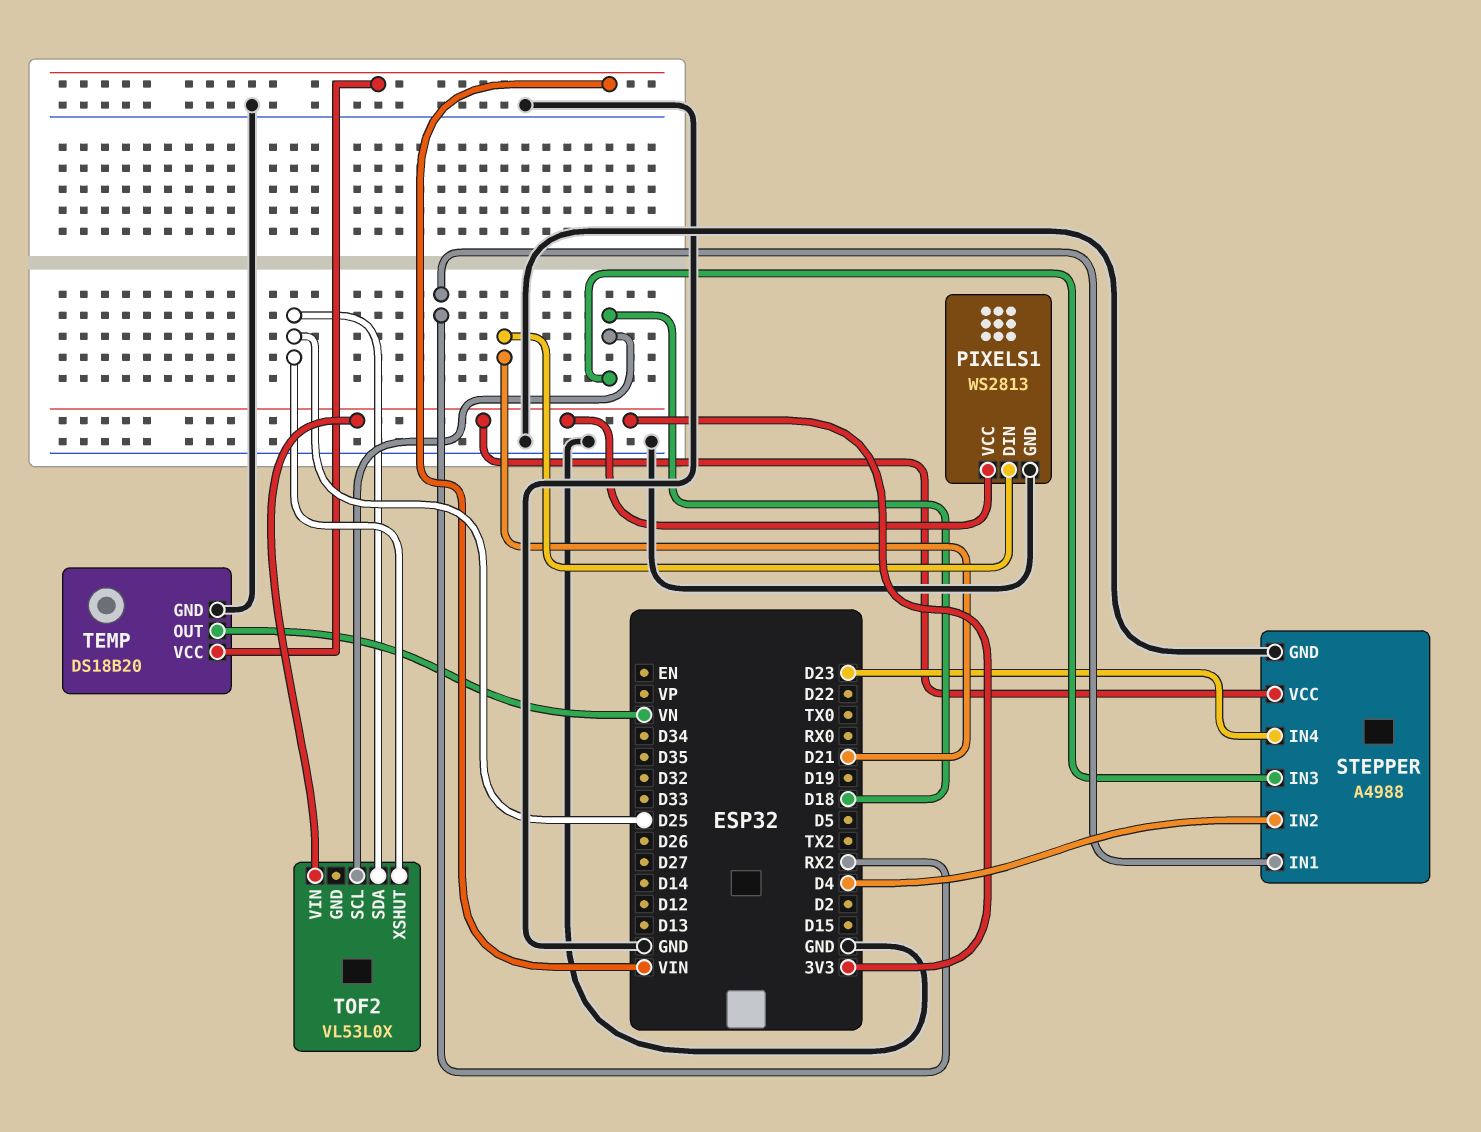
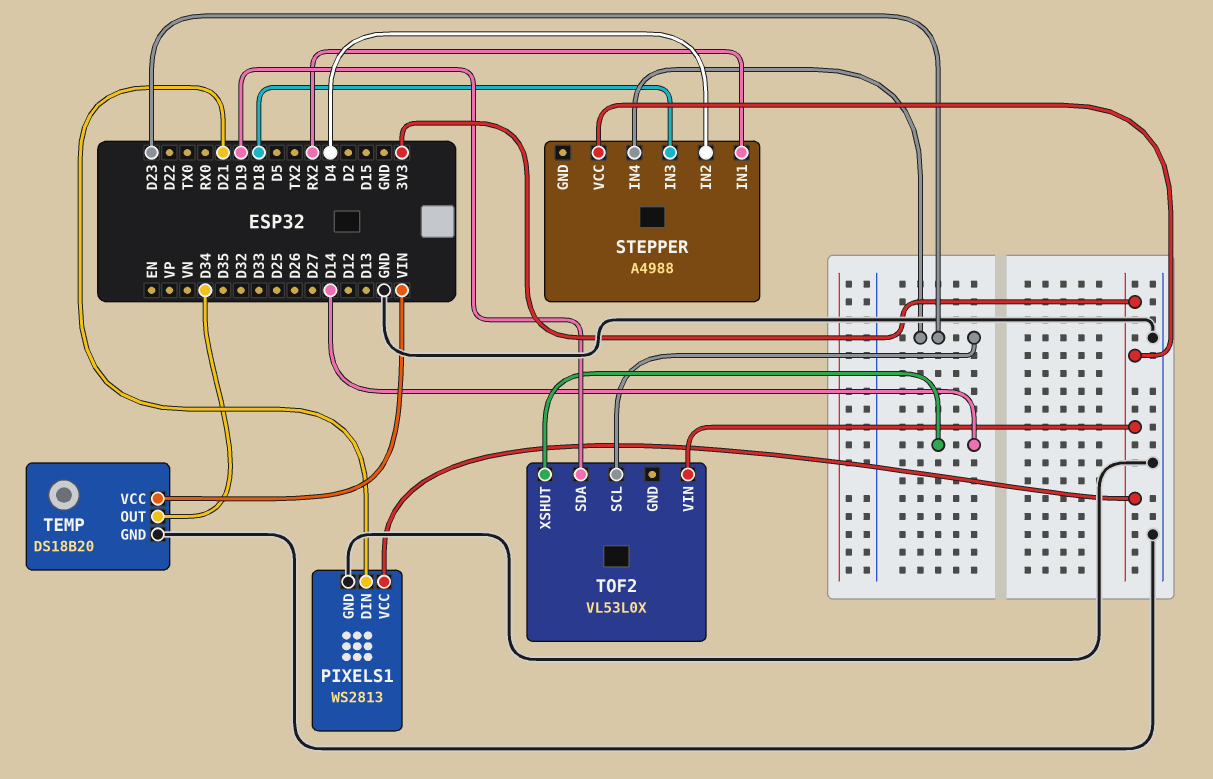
STEPPER pin GND: GND -> none
TEMP pin OUT: VN -> D34
TOF2 pin SCL: D18 -> D23
TOF2 pin SDA: D25 -> D19
TOF2 pin XSHUT: D25 -> D14

